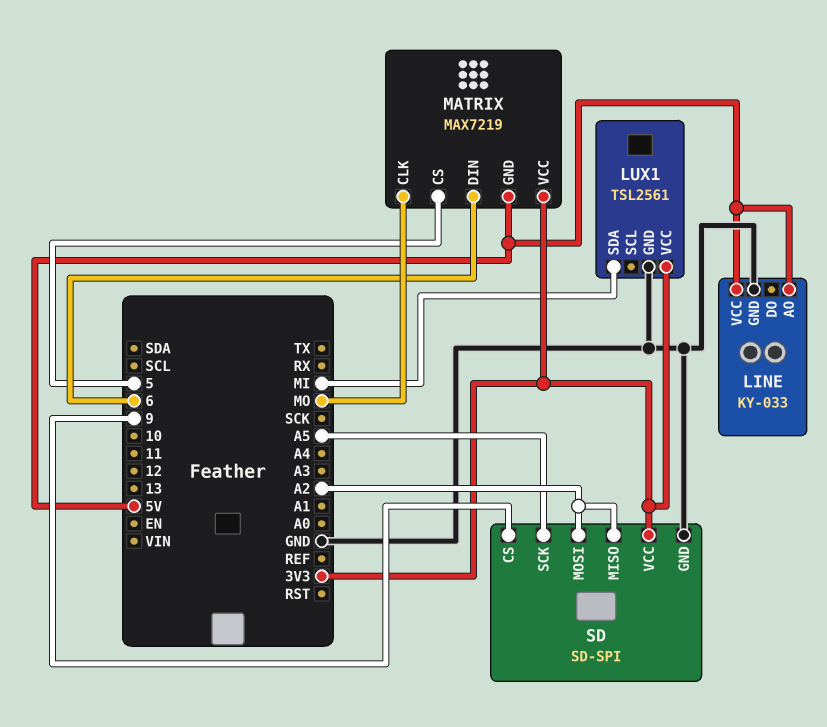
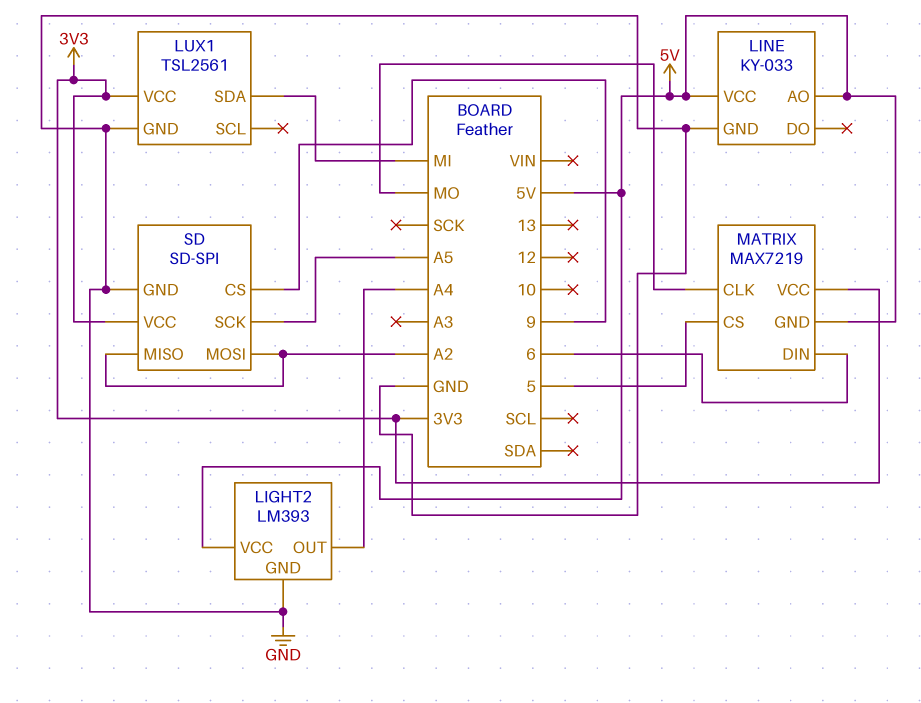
LIGHT2: none -> LM393
LIGHT2 pin GND: none -> GND
LIGHT2 pin OUT: none -> A4
LIGHT2 pin VCC: none -> 5V

